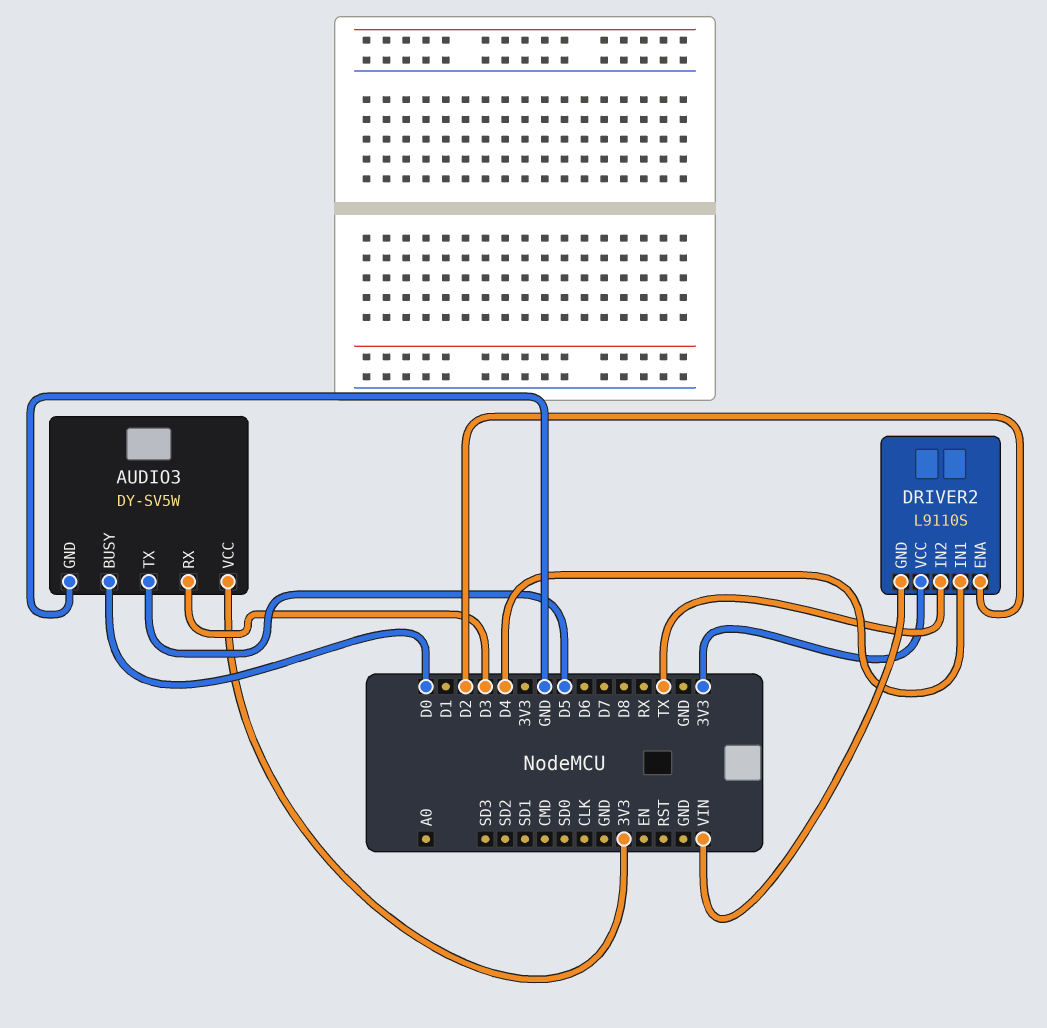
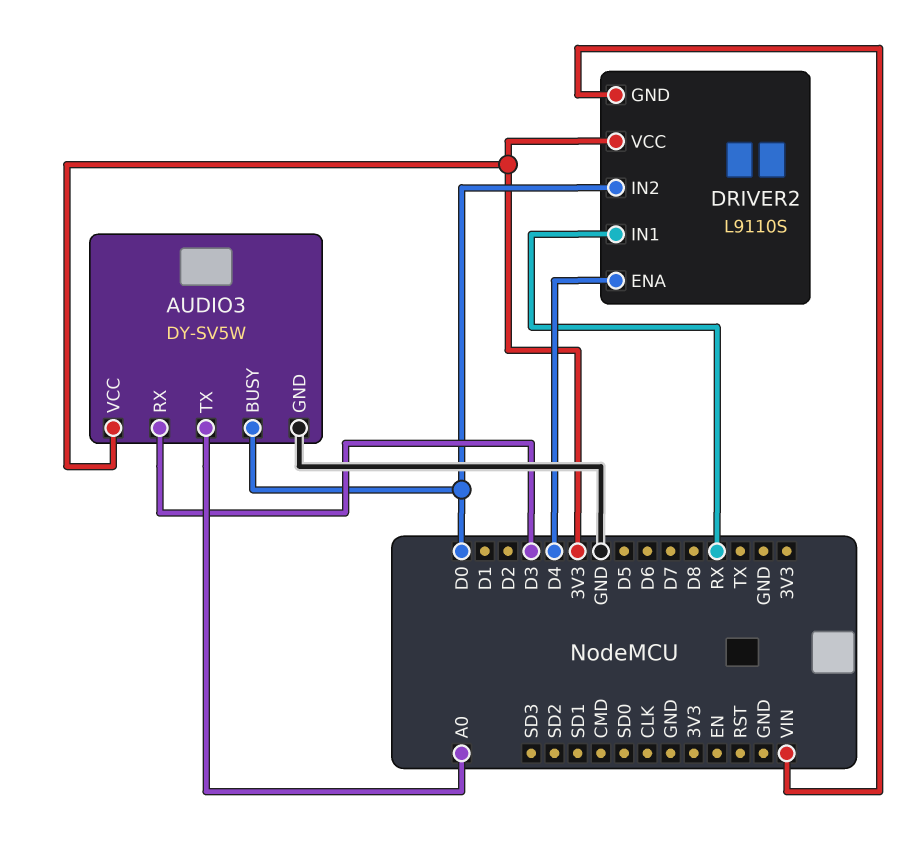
AUDIO3 pin TX: D5 -> A0
DRIVER2 pin ENA: D2 -> D4
DRIVER2 pin IN1: D4 -> RX
DRIVER2 pin IN2: TX -> D0

